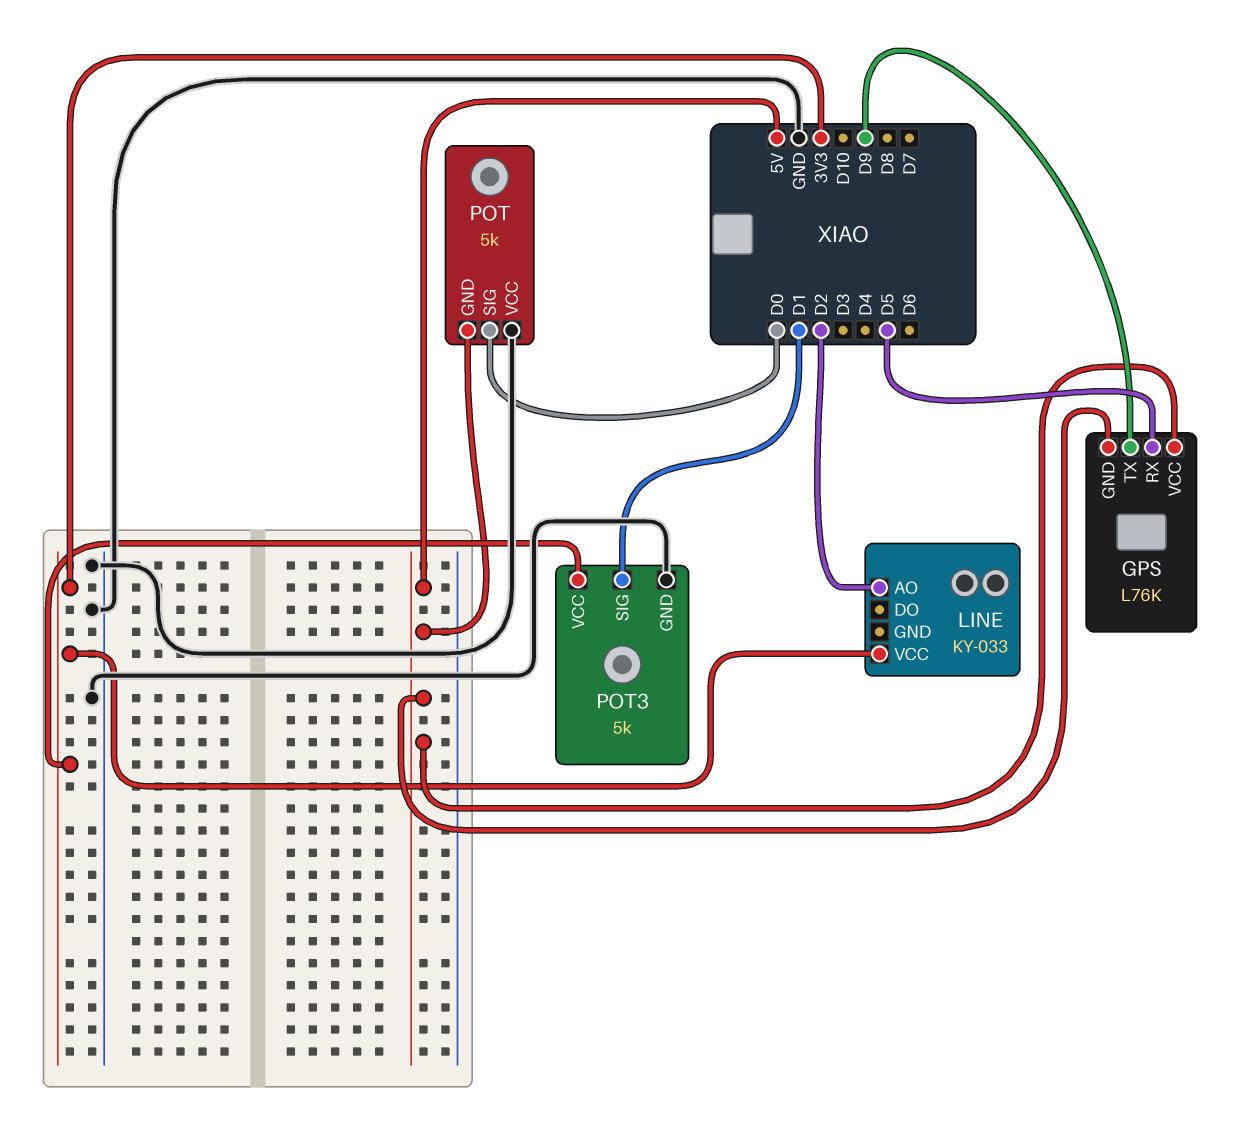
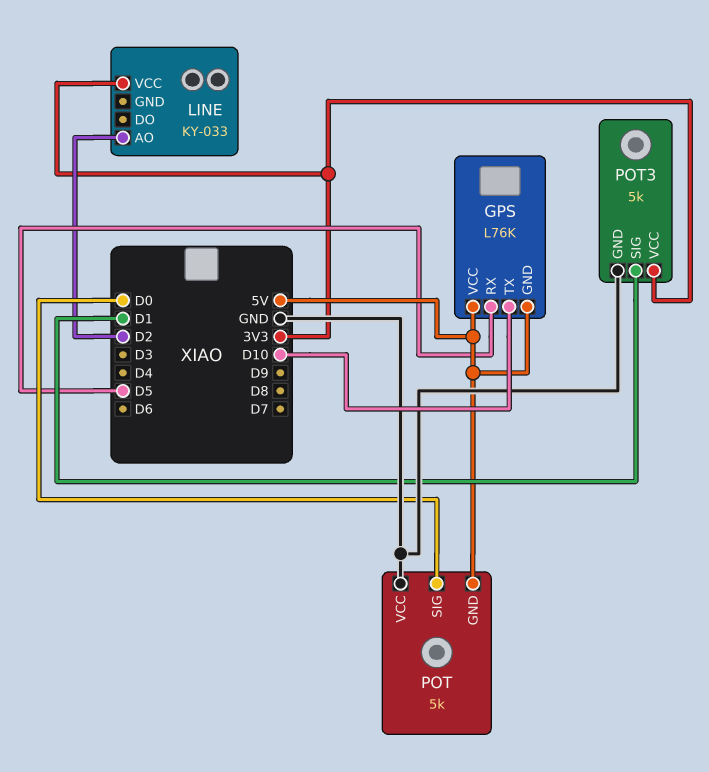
GPS pin TX: D9 -> D10

